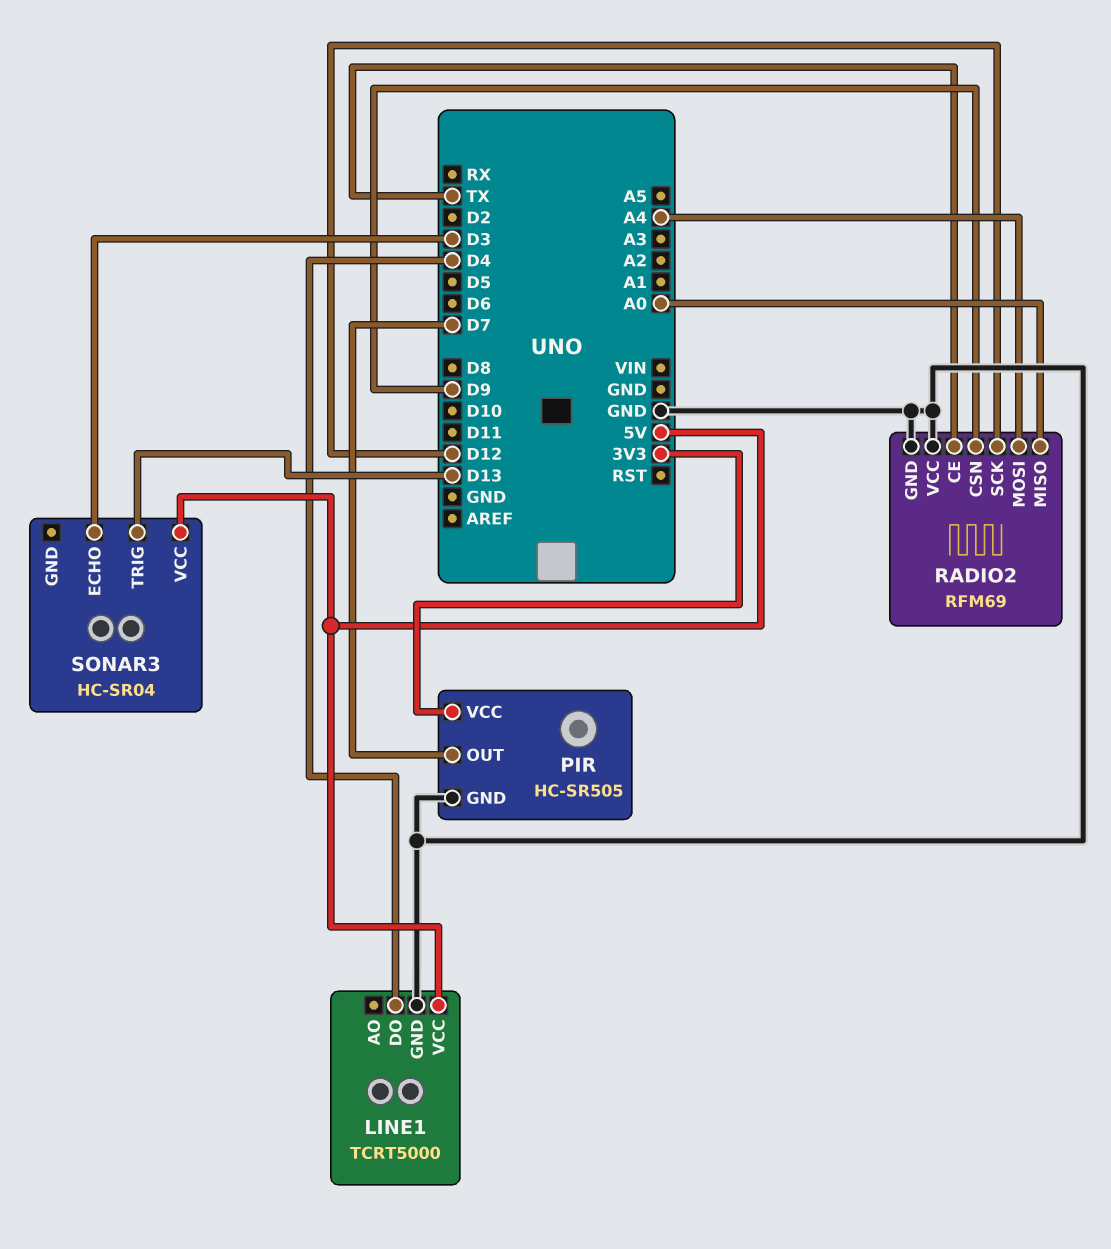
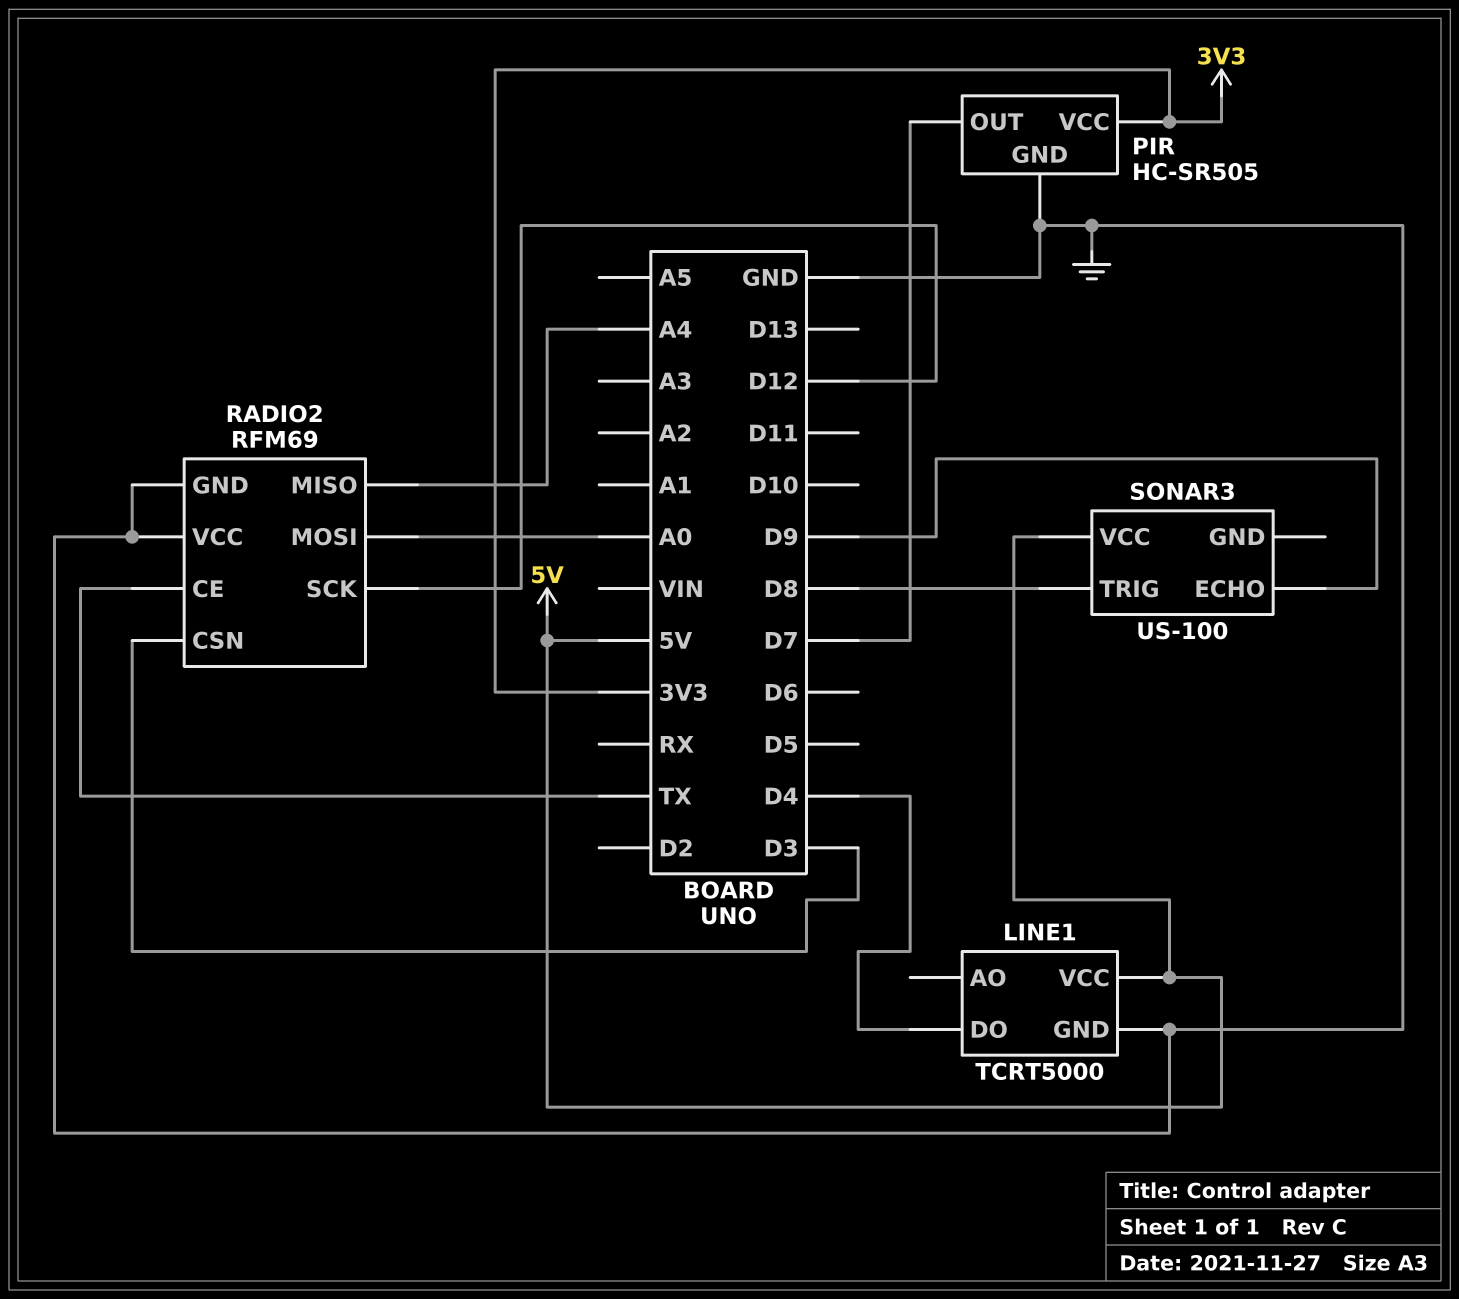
RADIO2 pin CSN: D9 -> D3
RADIO2 pin MISO: A0 -> A4
RADIO2 pin MOSI: A4 -> A0
SONAR3: HC-SR04 -> US-100
SONAR3 pin ECHO: D3 -> D9
SONAR3 pin TRIG: D13 -> D8

